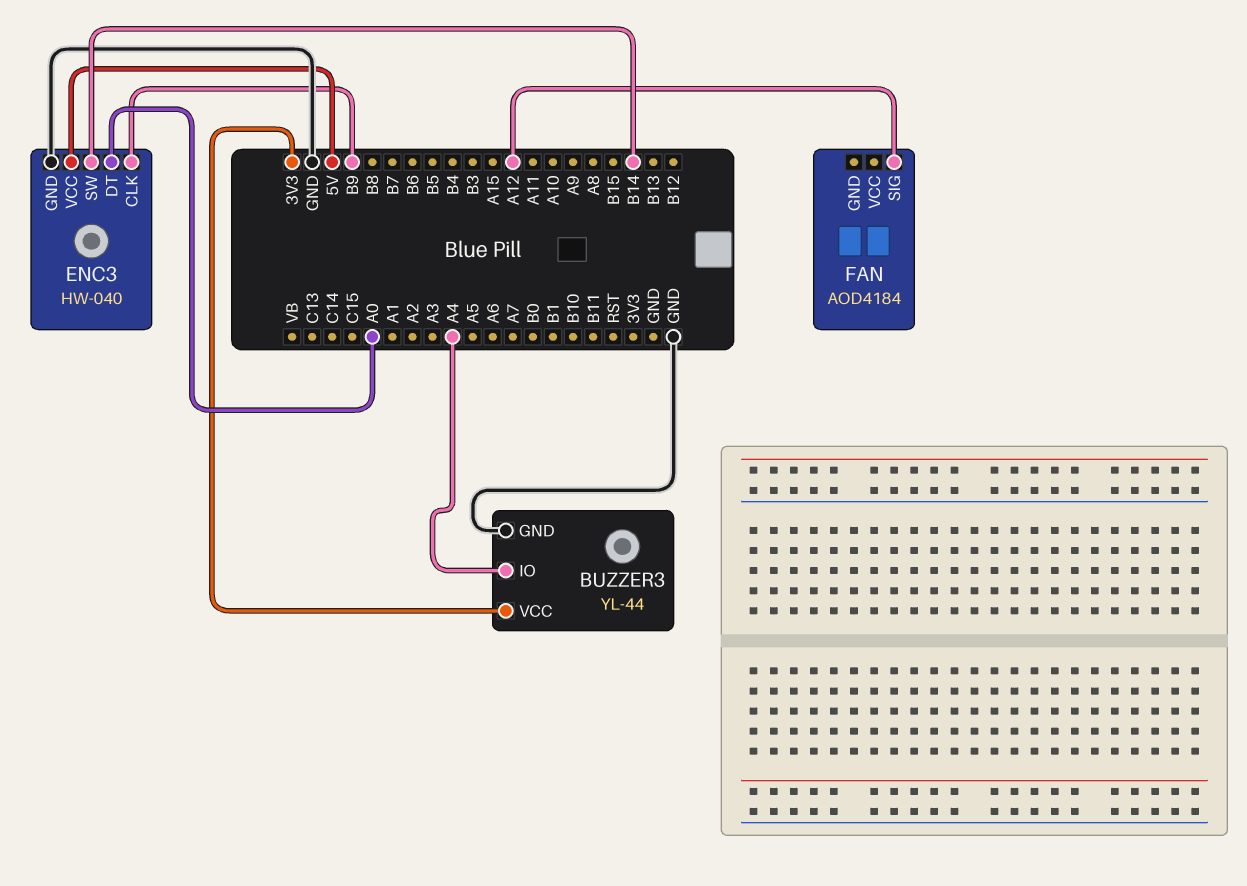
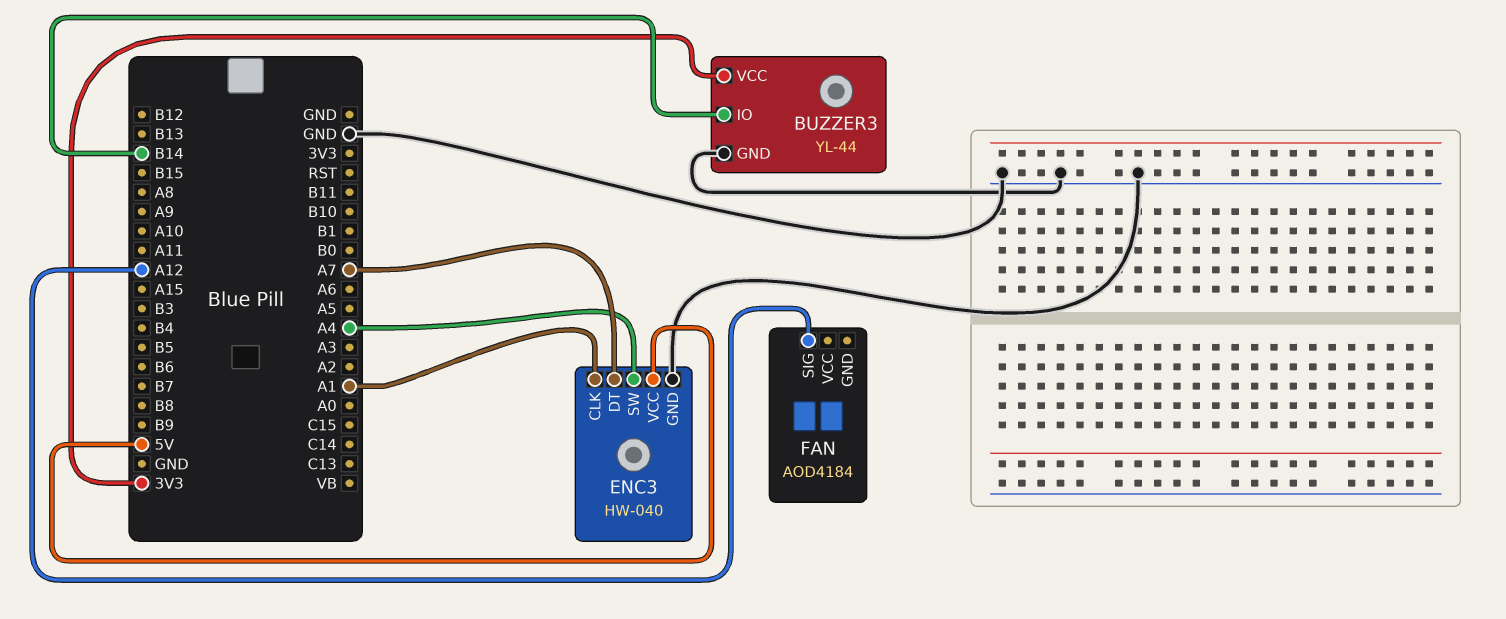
BUZZER3 pin IO: A4 -> B14
ENC3 pin CLK: B9 -> A1
ENC3 pin DT: A0 -> A7
ENC3 pin SW: B14 -> A4

